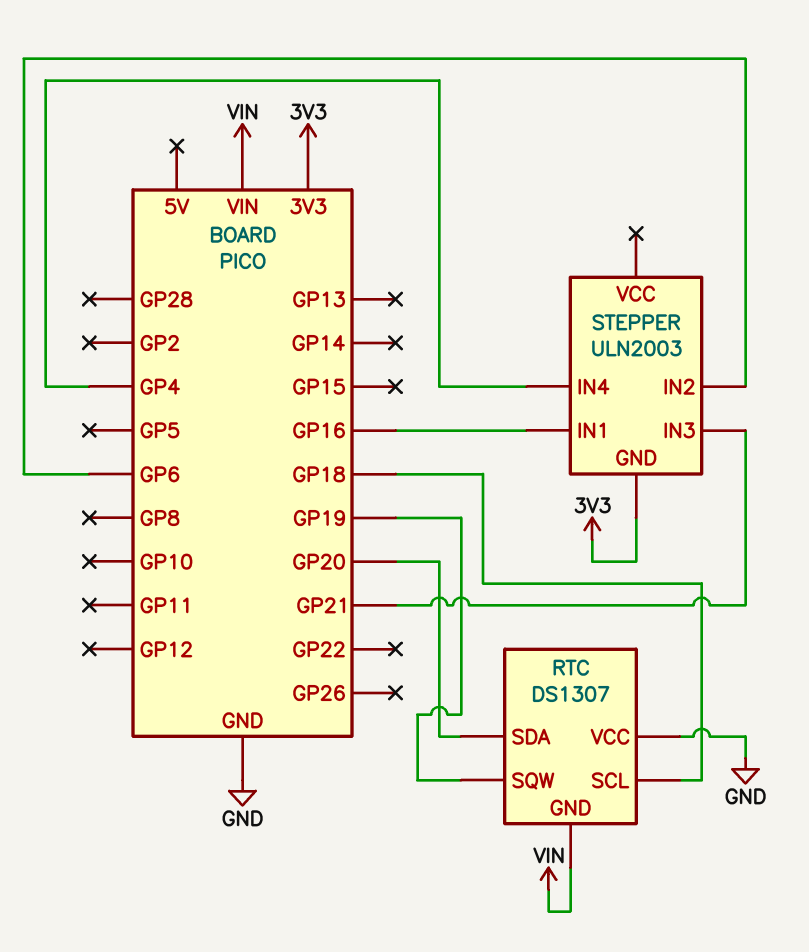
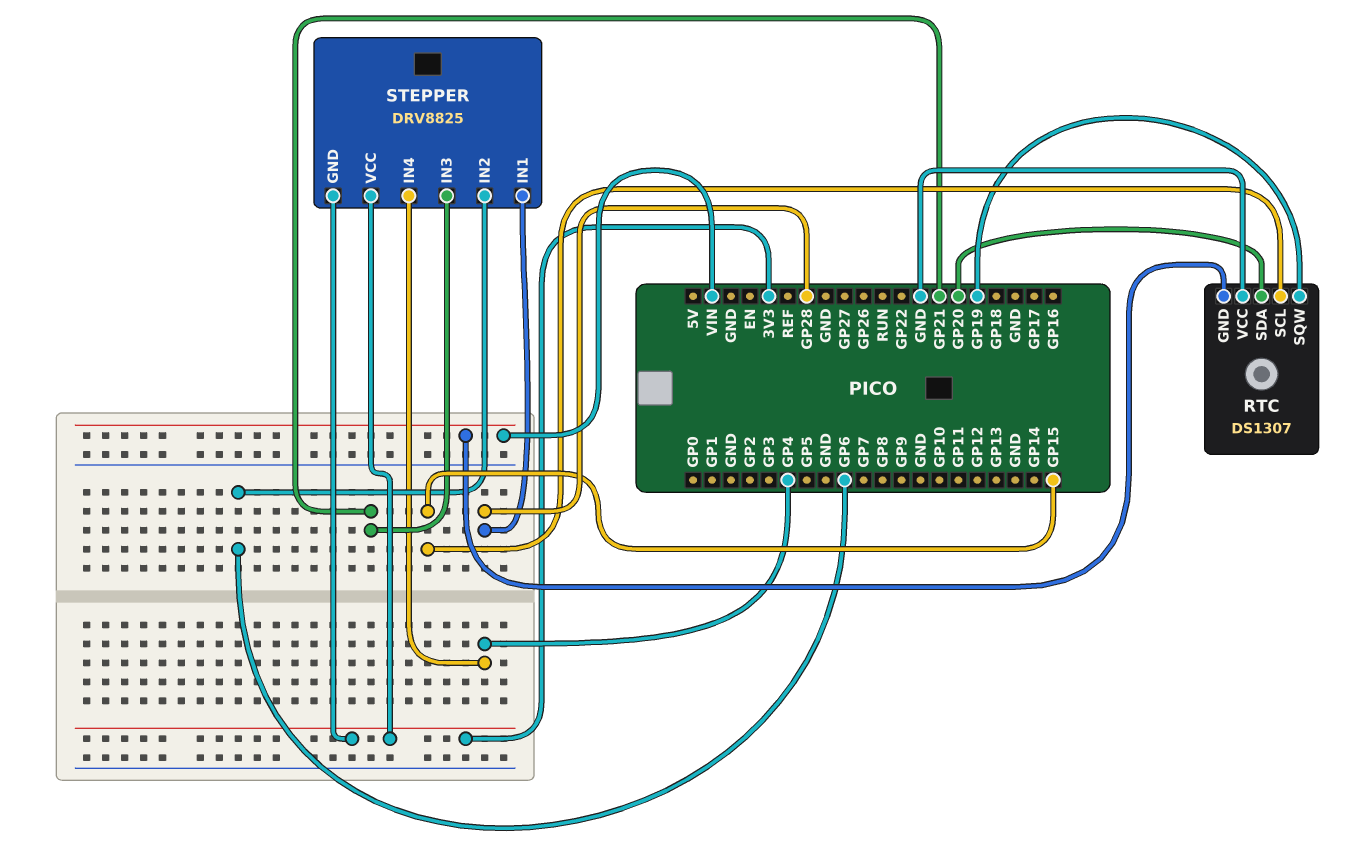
RTC pin SCL: GP18 -> GP15
STEPPER: ULN2003 -> DRV8825
STEPPER pin IN1: GP16 -> GP28
STEPPER pin VCC: none -> 3V3

